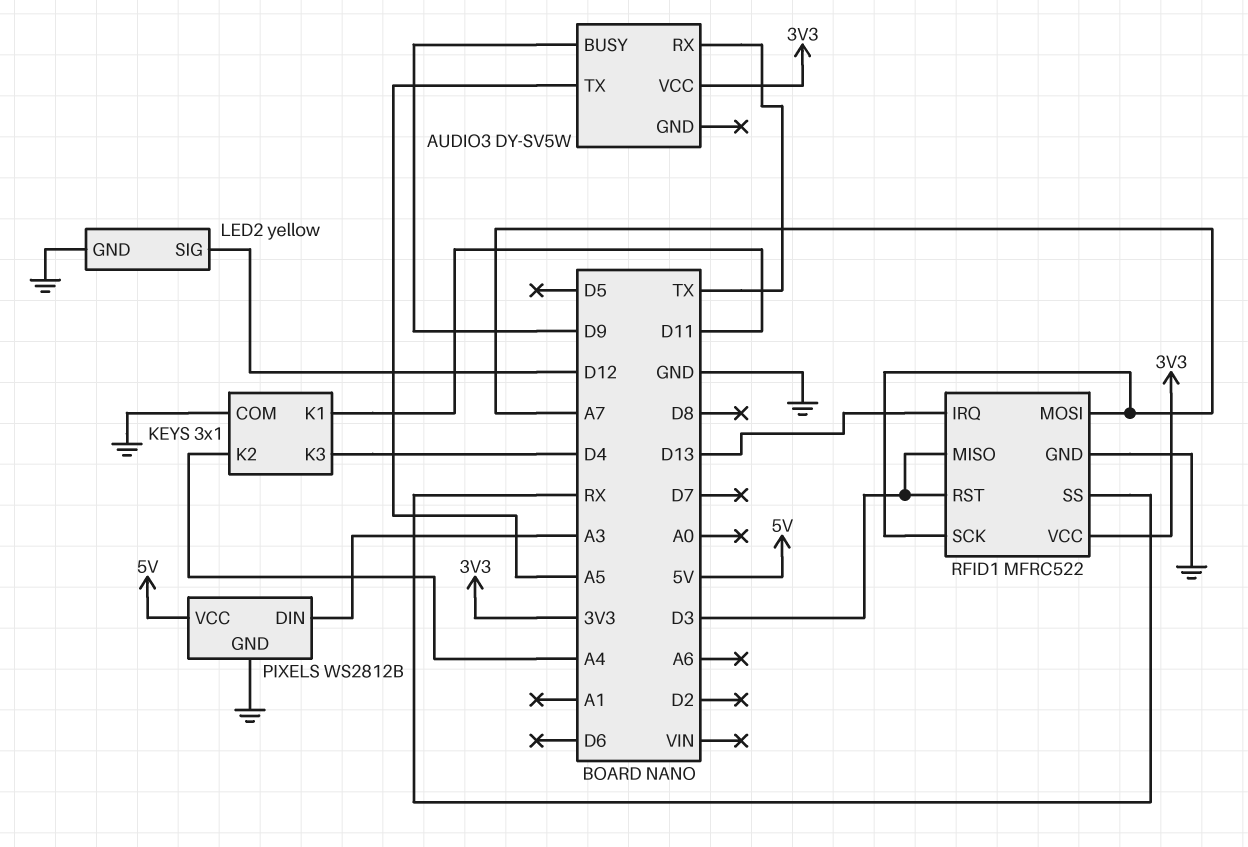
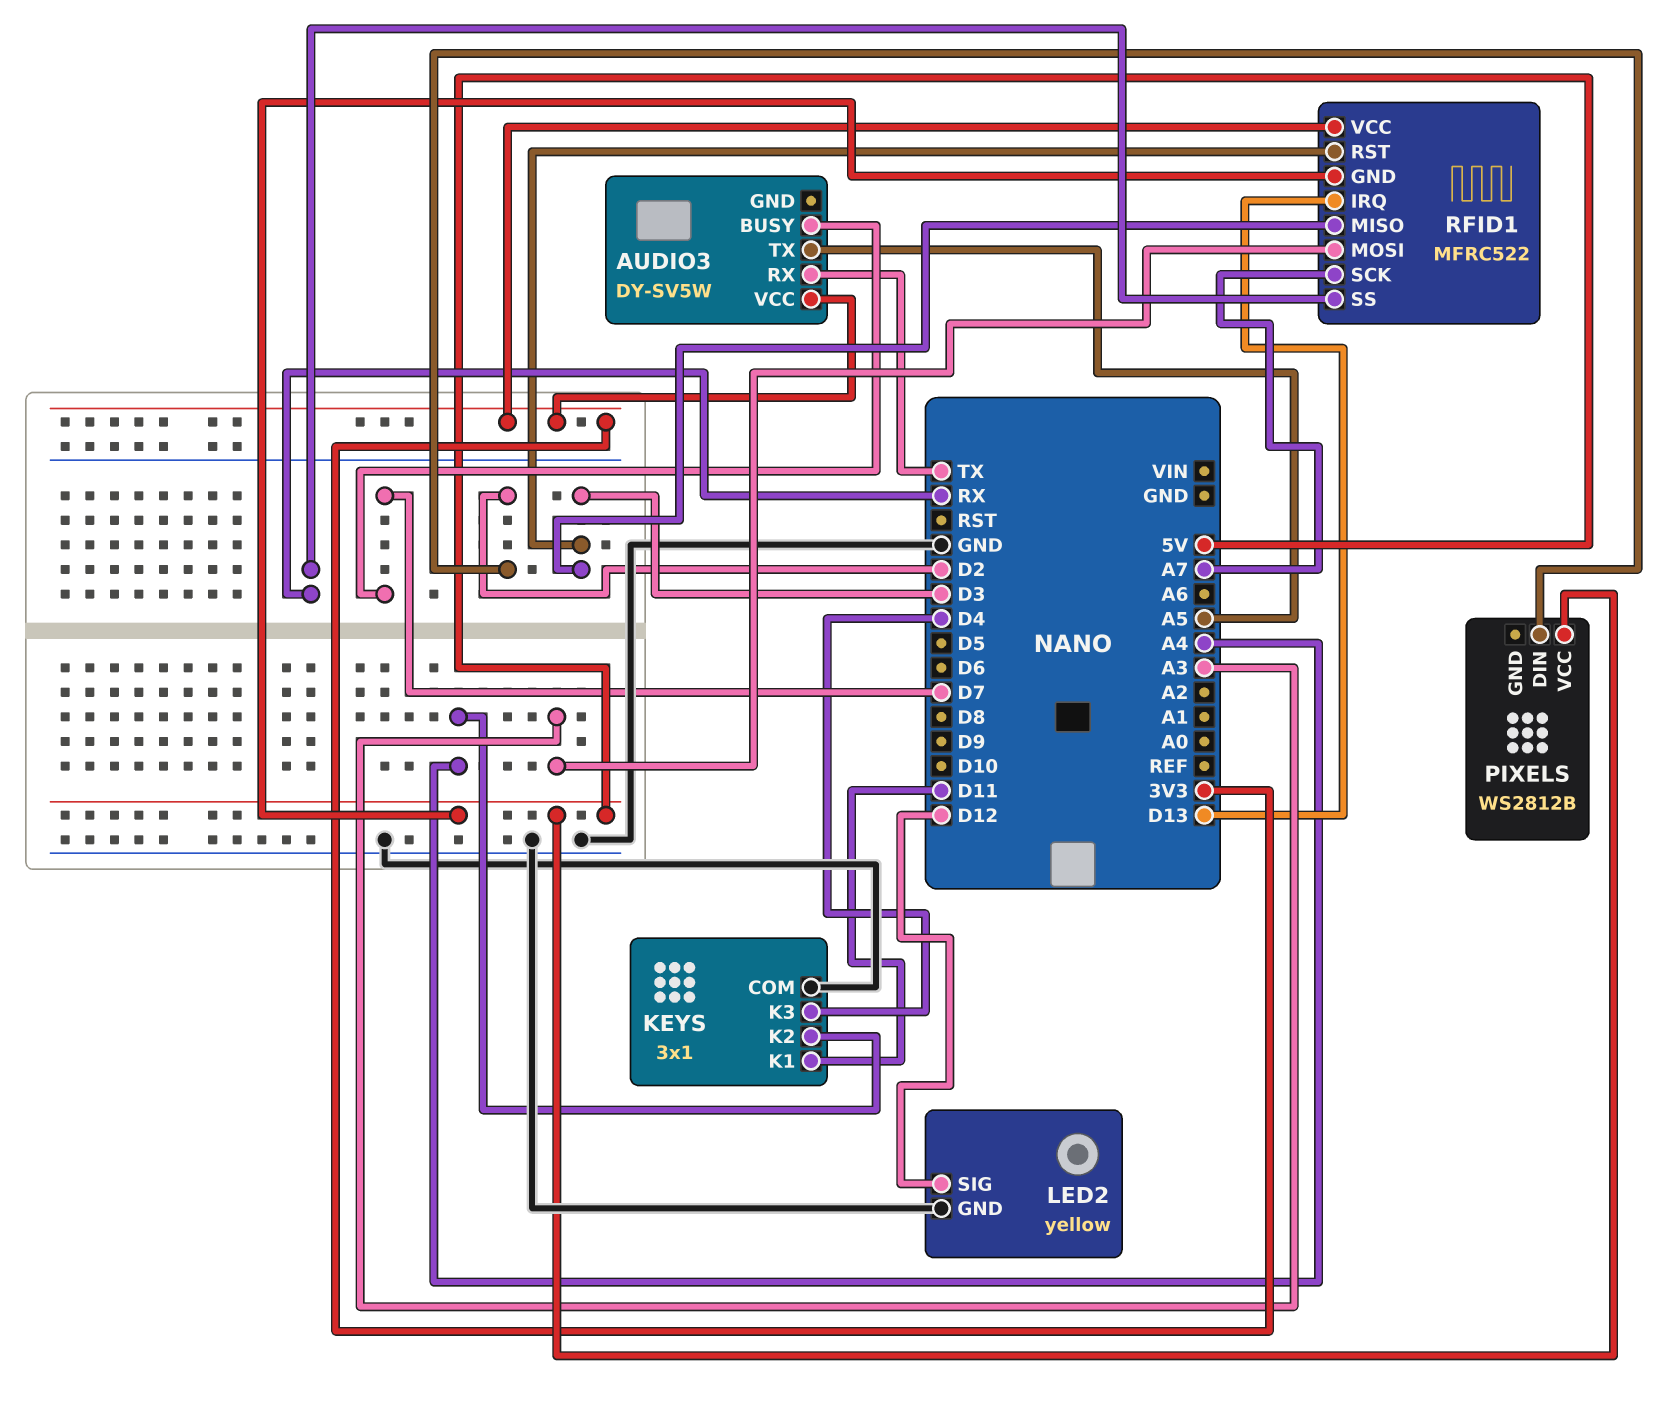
AUDIO3 pin BUSY: D9 -> D7
PIXELS pin DIN: A3 -> D2
PIXELS pin GND: GND -> none
RFID1 pin GND: GND -> 5V
RFID1 pin MOSI: A7 -> A3

